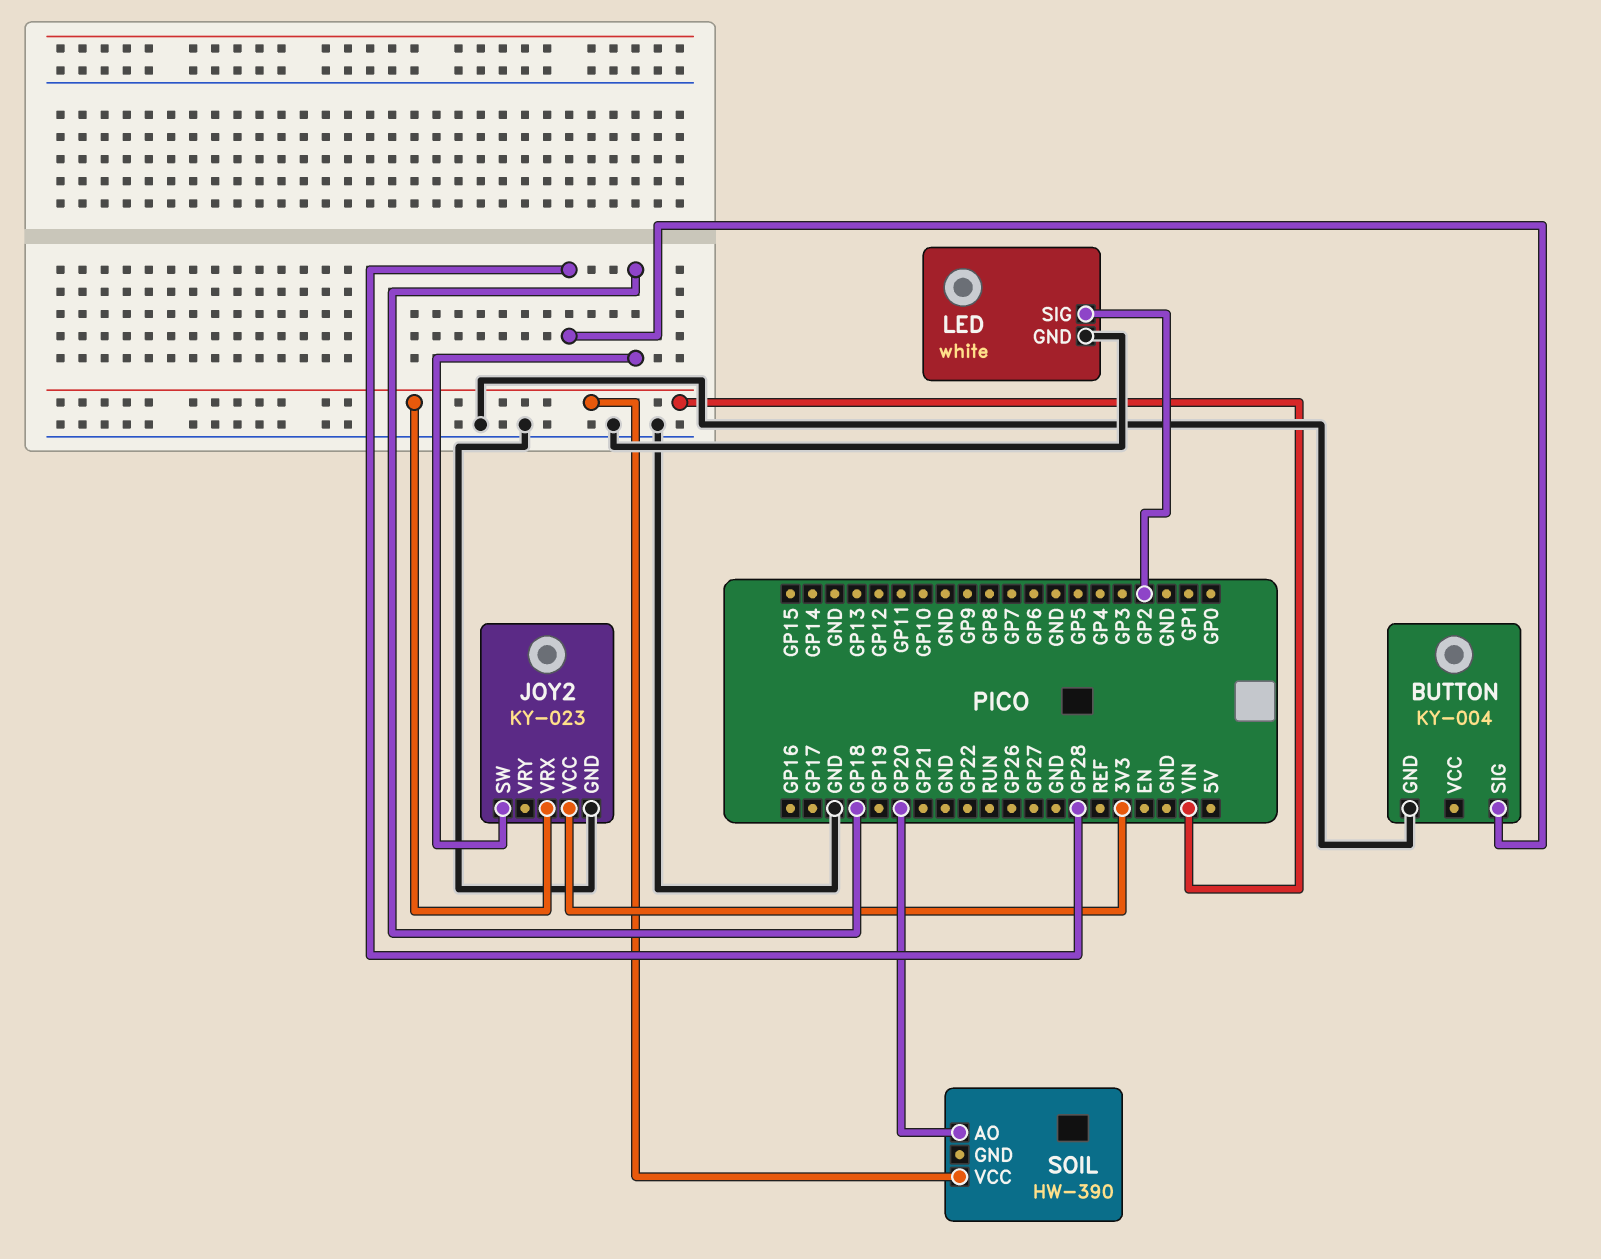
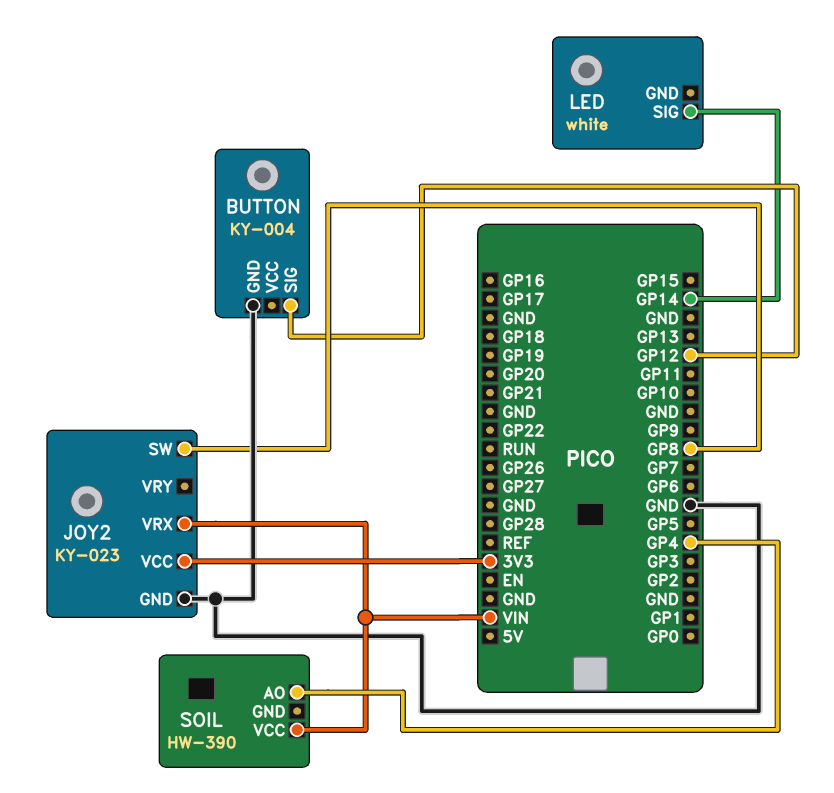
BUTTON pin SIG: GP28 -> GP12
JOY2 pin SW: GP18 -> GP8
LED pin GND: GND -> none
LED pin SIG: GP2 -> GP14
SOIL pin AO: GP20 -> GP4

